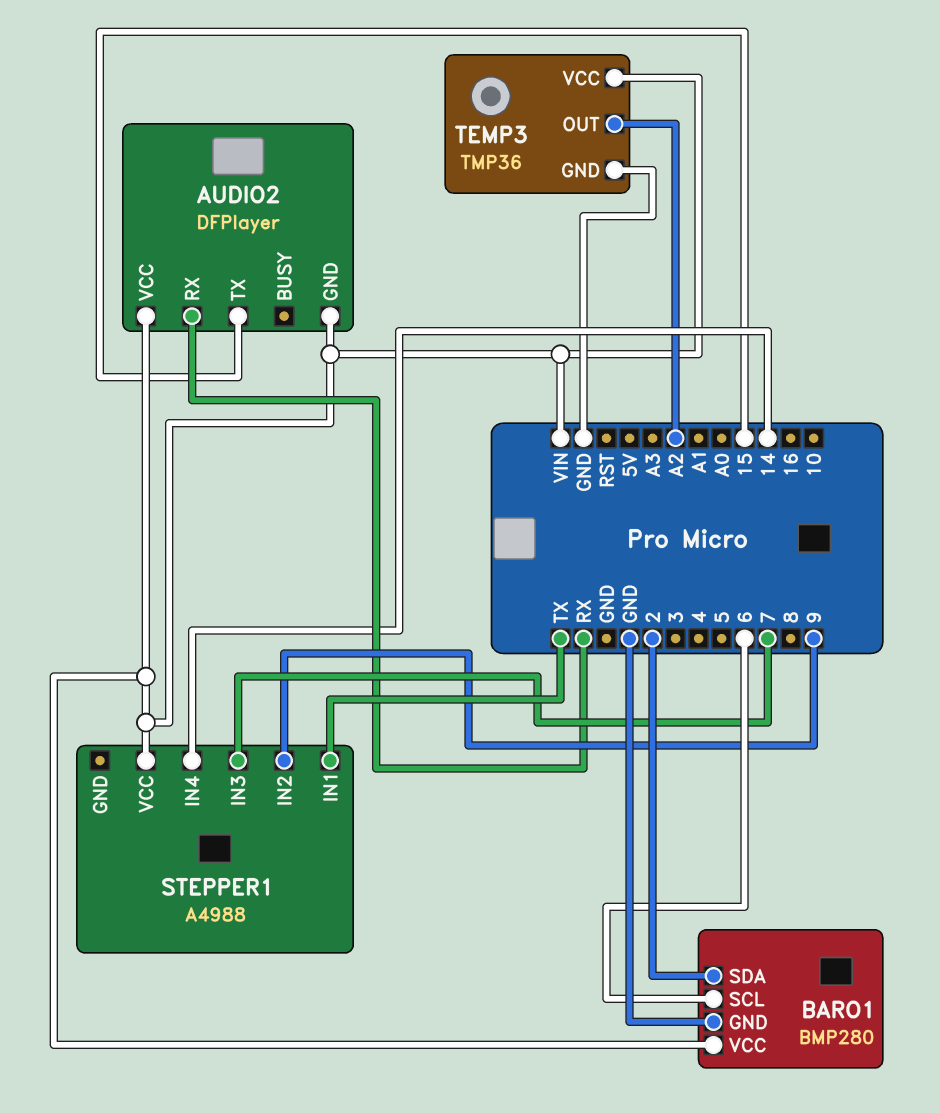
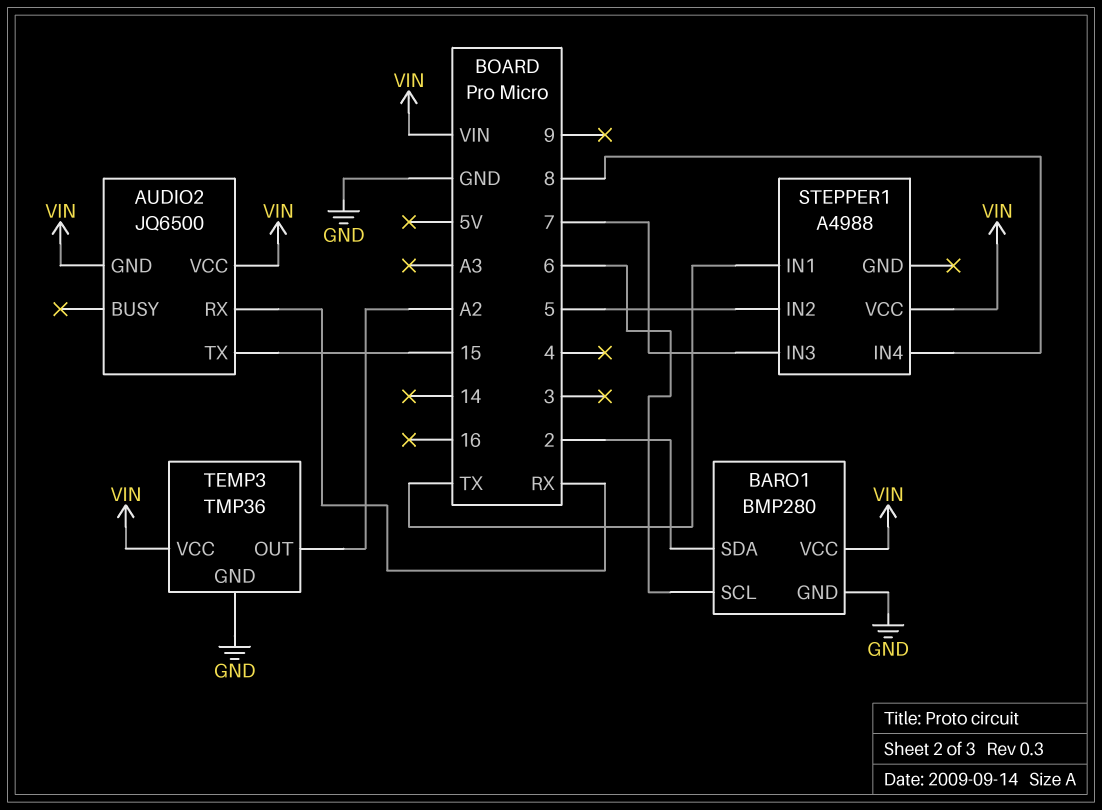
AUDIO2: DFPlayer -> JQ6500
STEPPER1 pin IN2: 9 -> 5
STEPPER1 pin IN4: 14 -> 8

